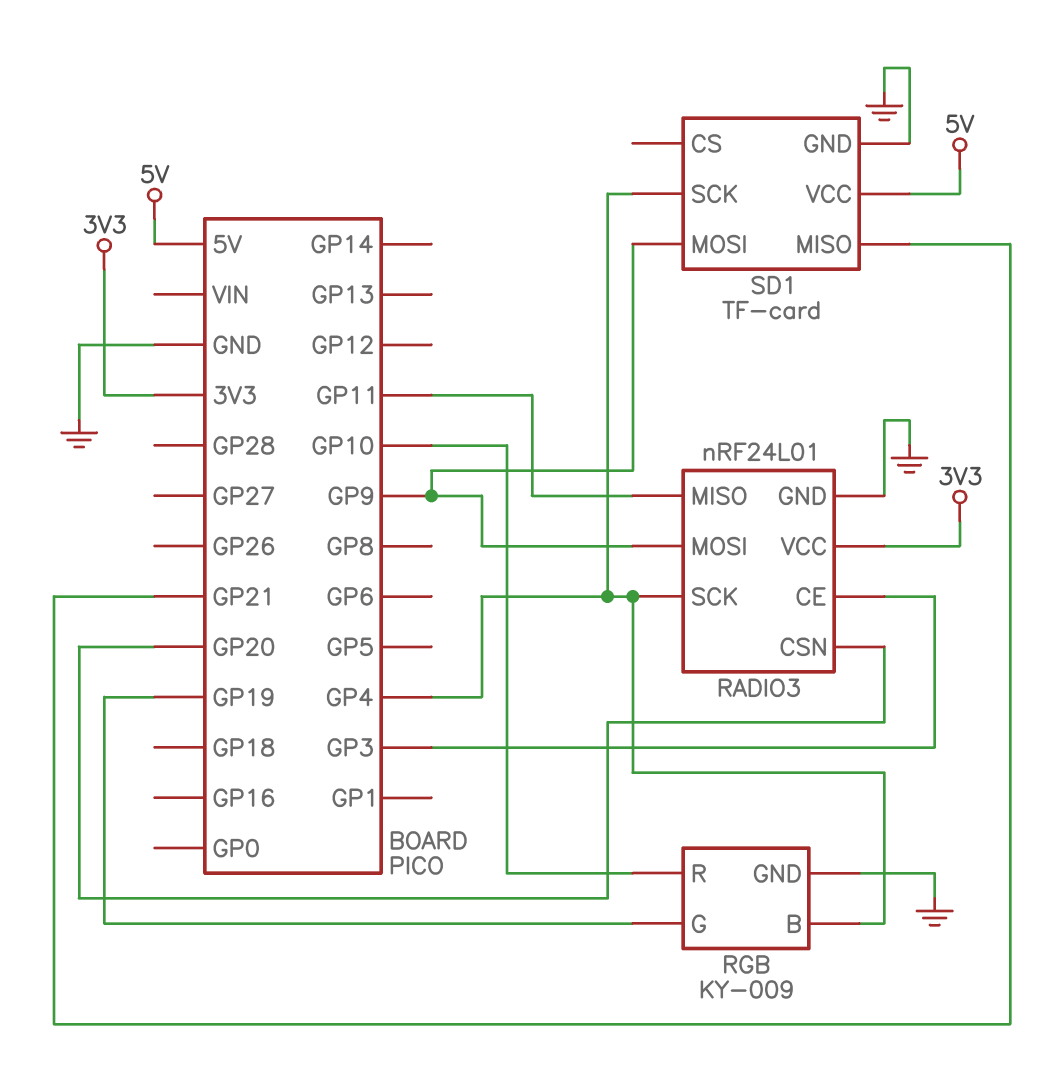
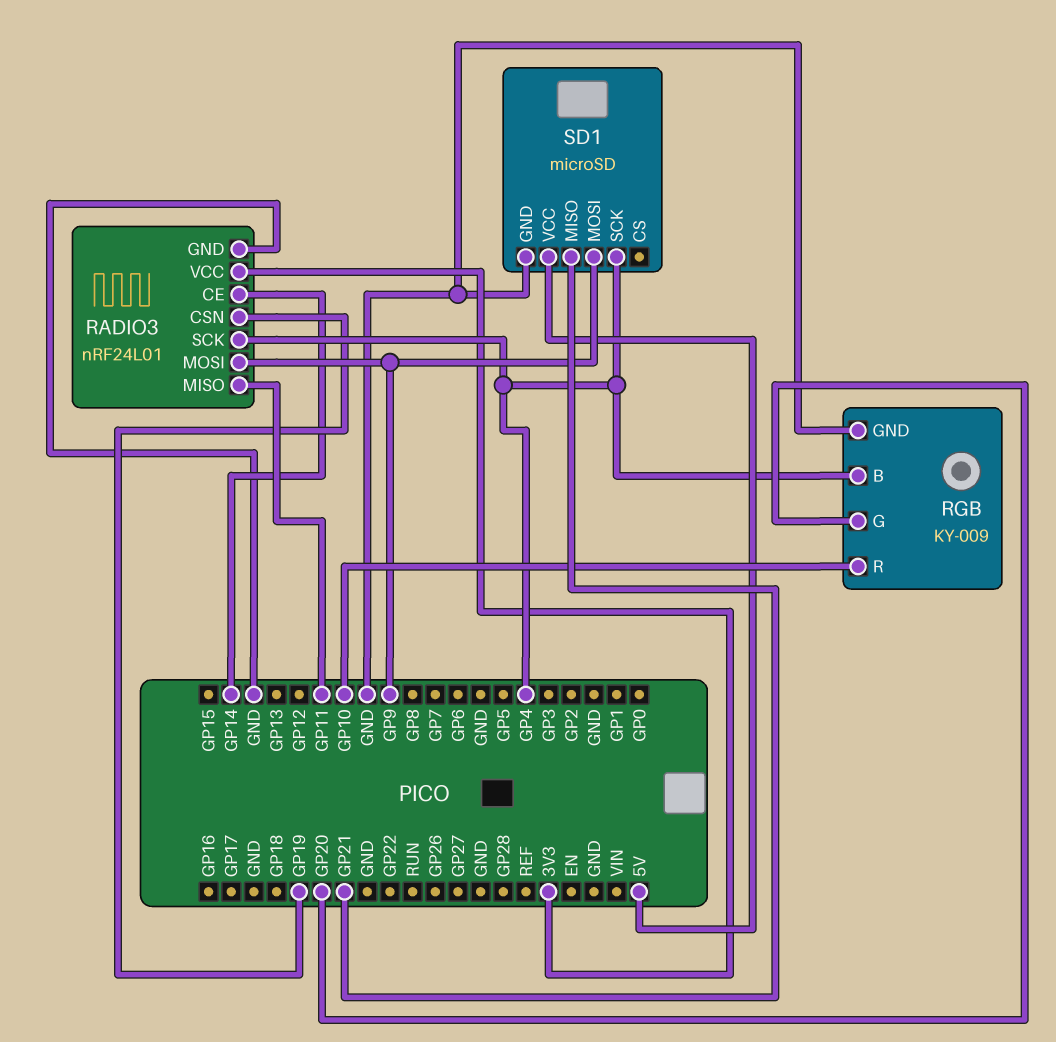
RADIO3 pin CE: GP3 -> GP14
RADIO3 pin CSN: GP20 -> GP19
RGB pin G: GP19 -> GP20
SD1: TF-card -> microSD

